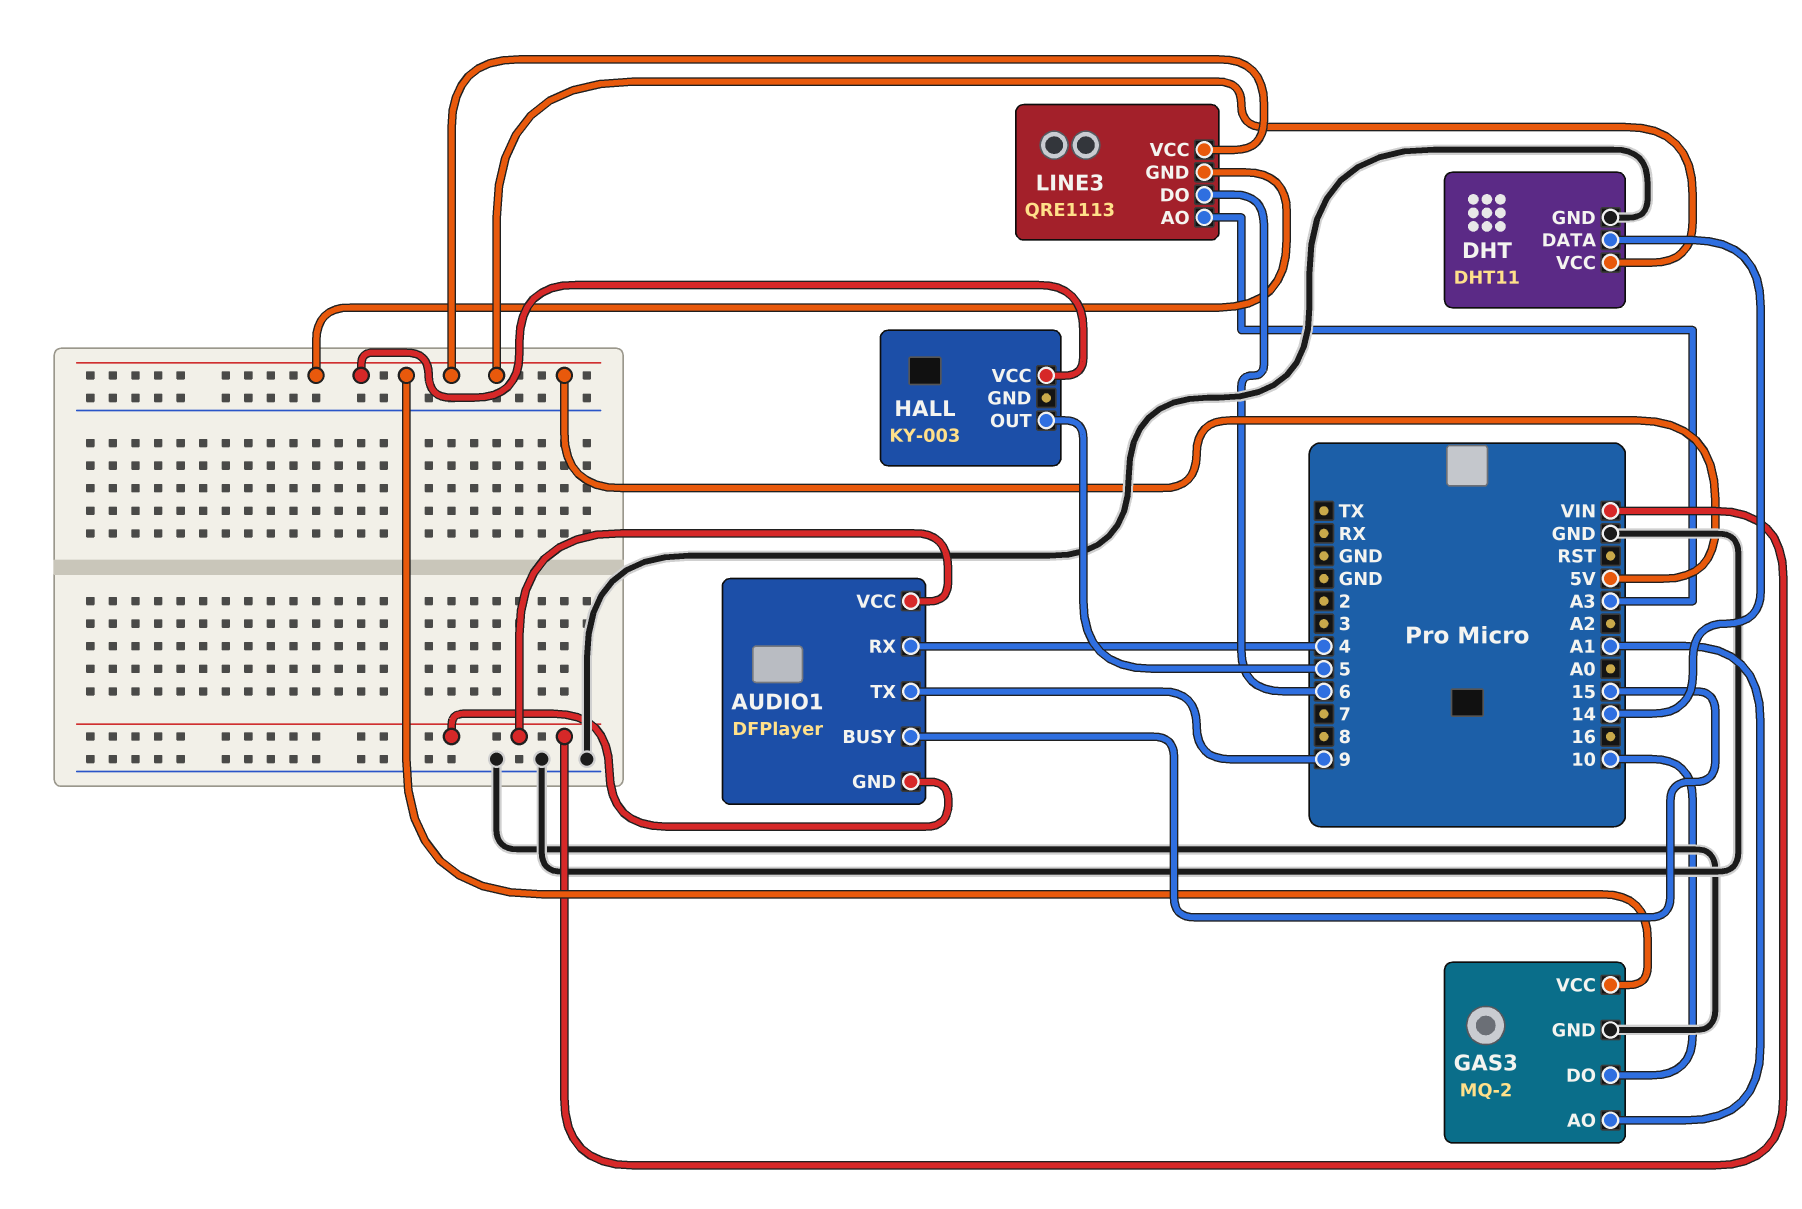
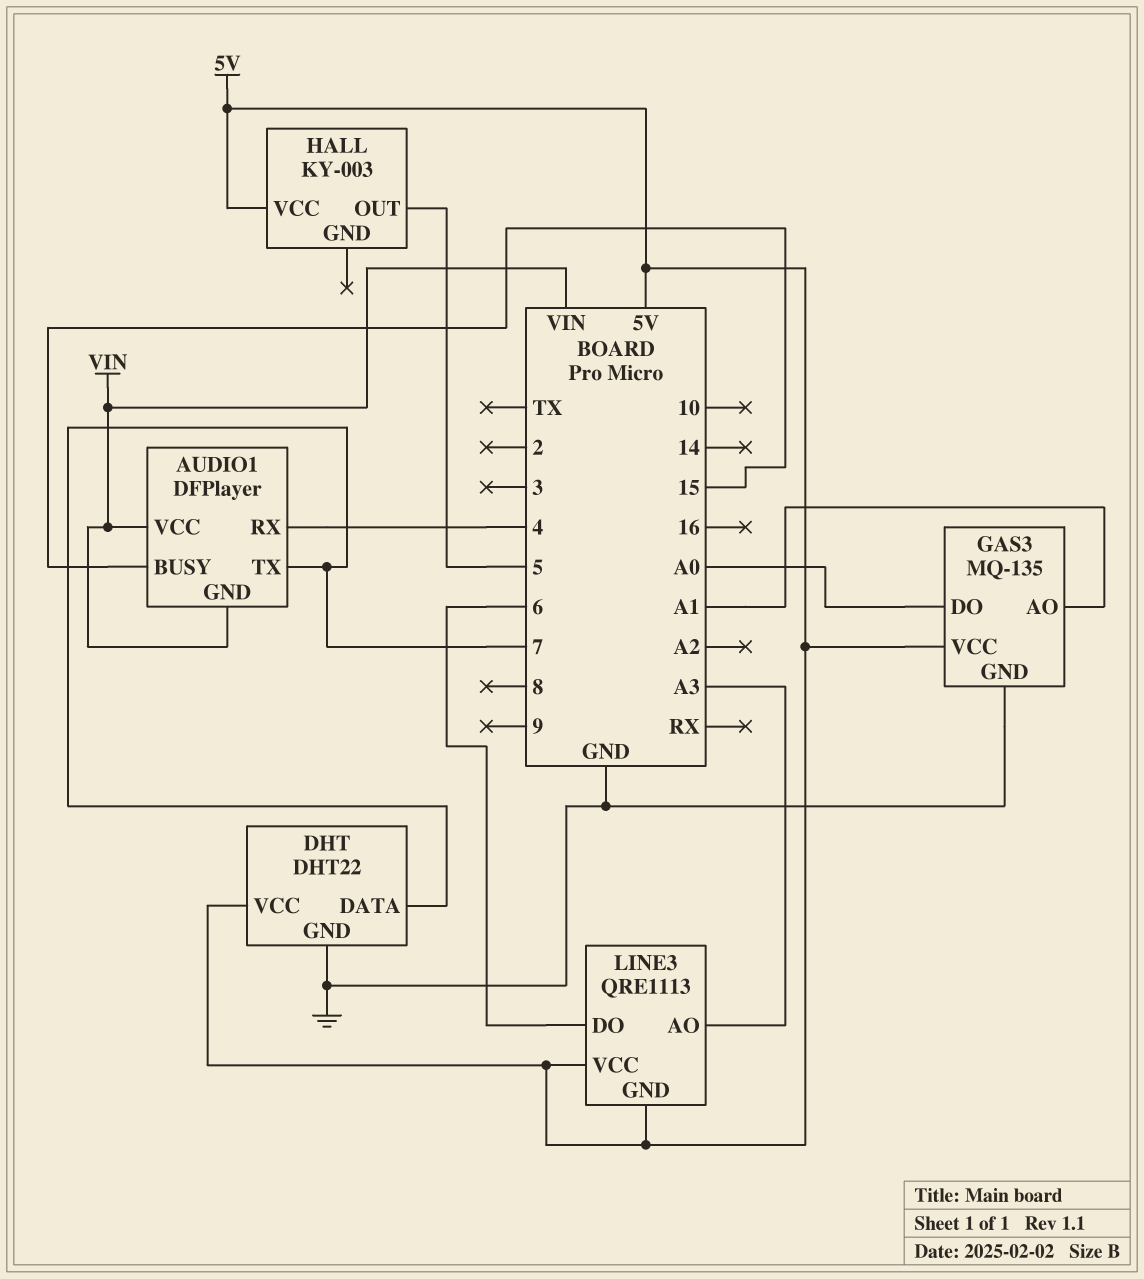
AUDIO1 pin TX: 9 -> 7
DHT: DHT11 -> DHT22
DHT pin DATA: 14 -> 7
GAS3: MQ-2 -> MQ-135
GAS3 pin DO: 10 -> A0

